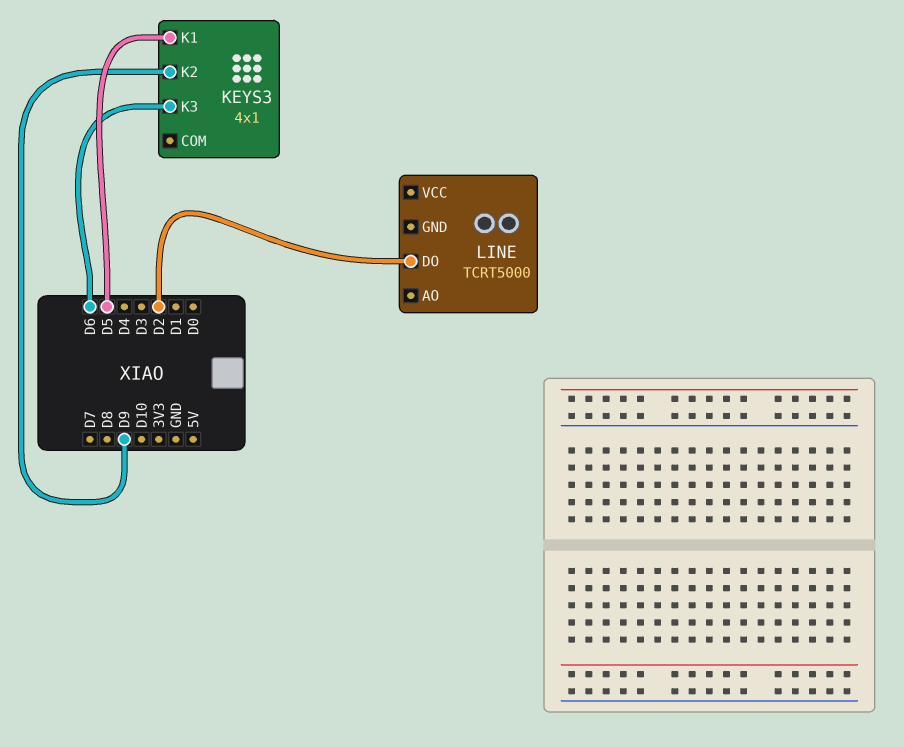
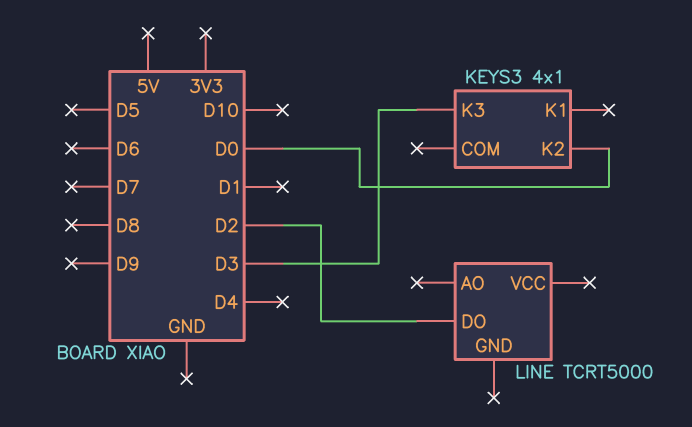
KEYS3 pin K1: D5 -> none
KEYS3 pin K2: D9 -> D0
KEYS3 pin K3: D6 -> D3

